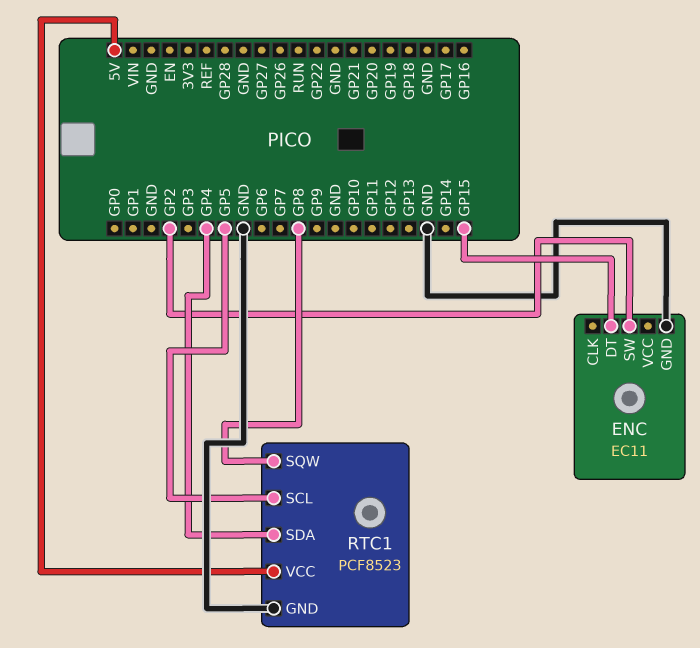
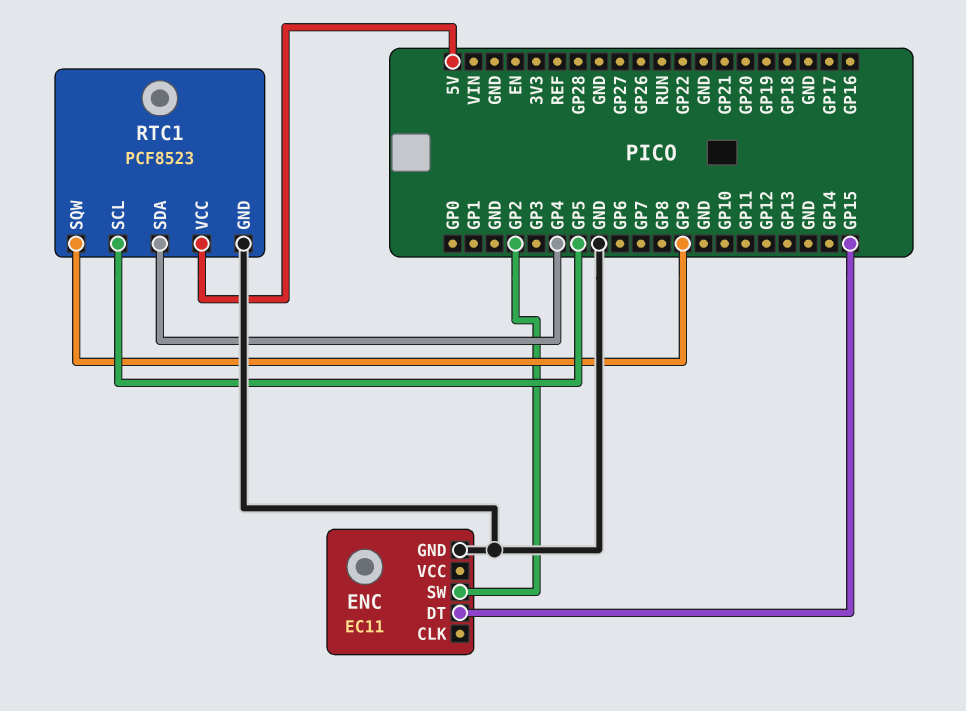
RTC1 pin SQW: GP8 -> GP9

